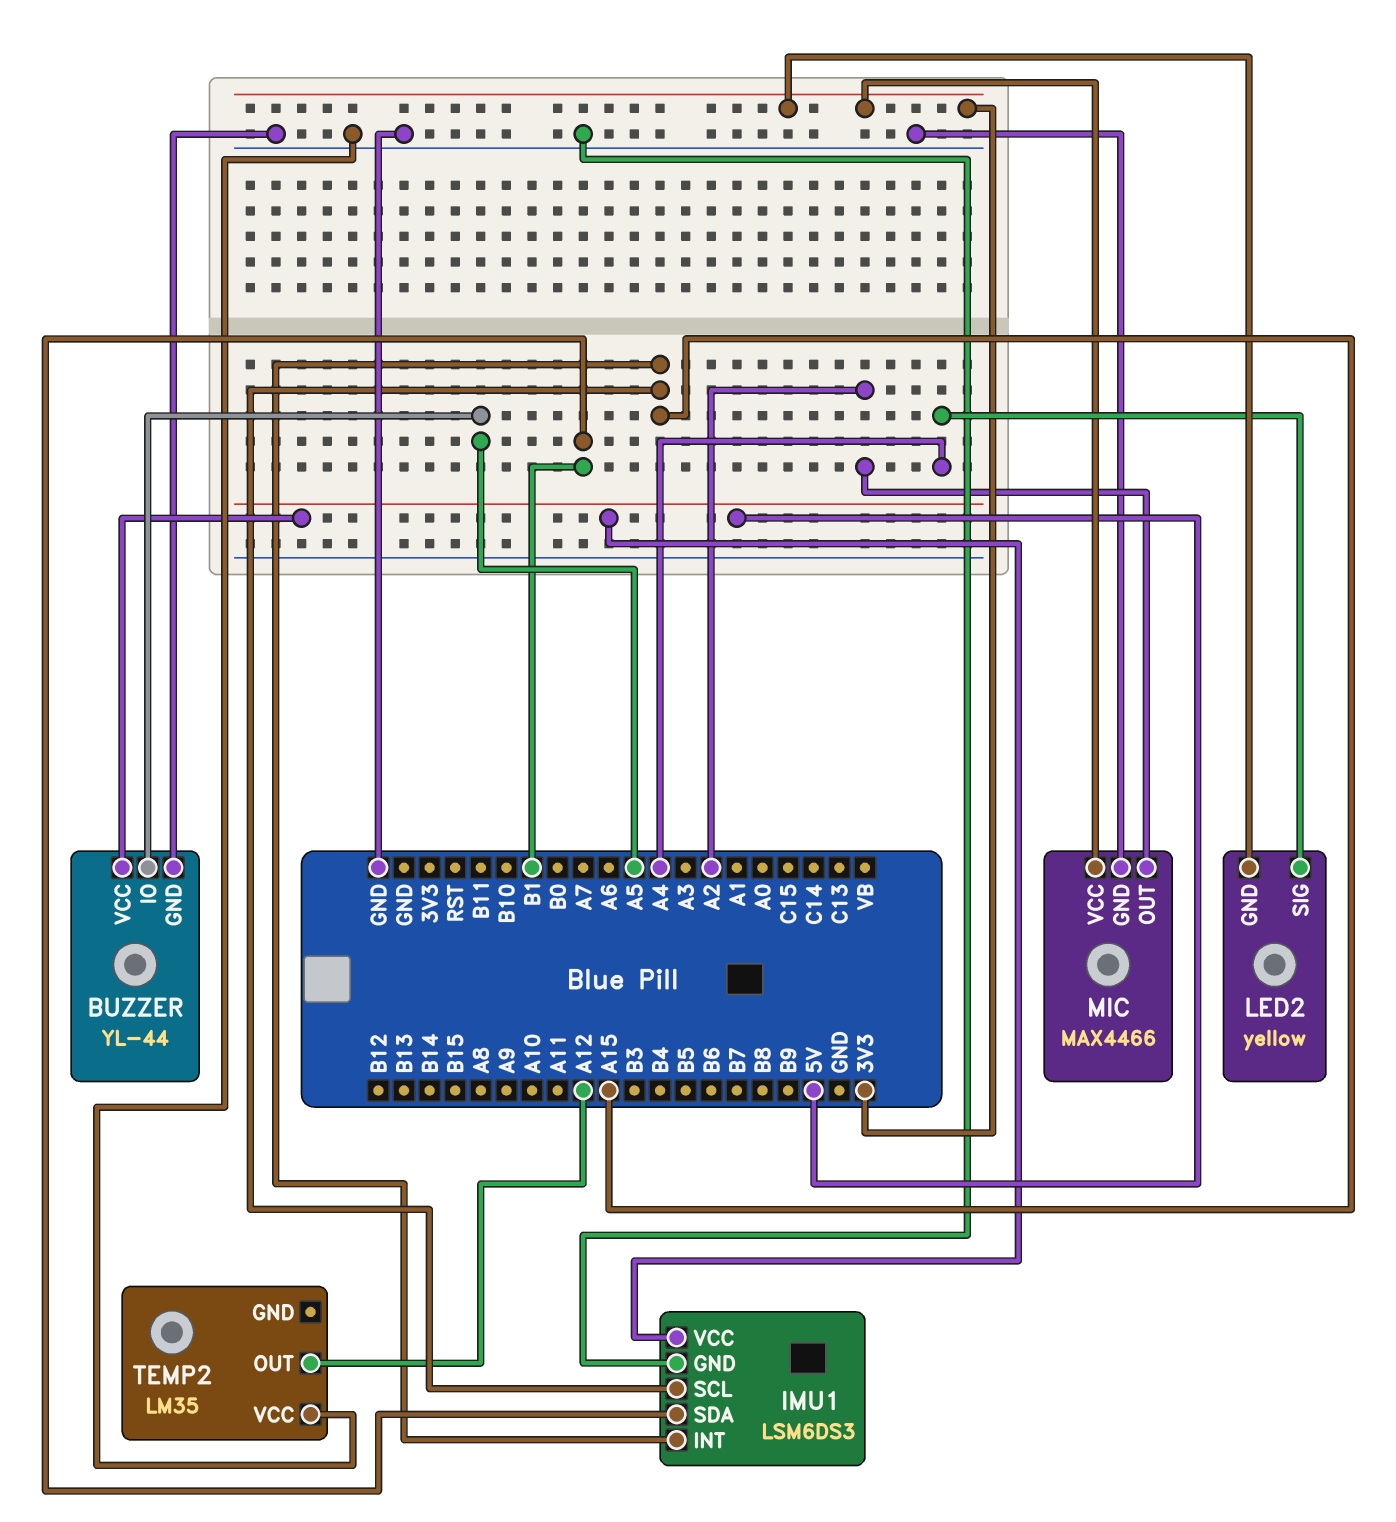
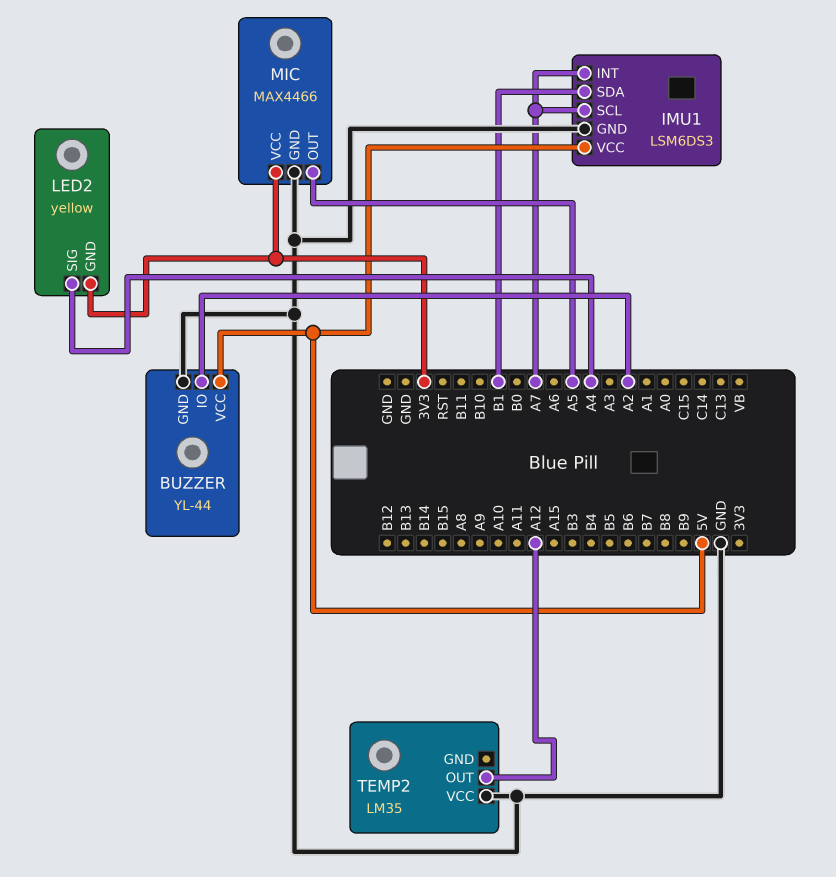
BUZZER pin IO: A5 -> A2
IMU1 pin INT: A15 -> A7
IMU1 pin SCL: A15 -> A7
MIC pin OUT: A2 -> A5

